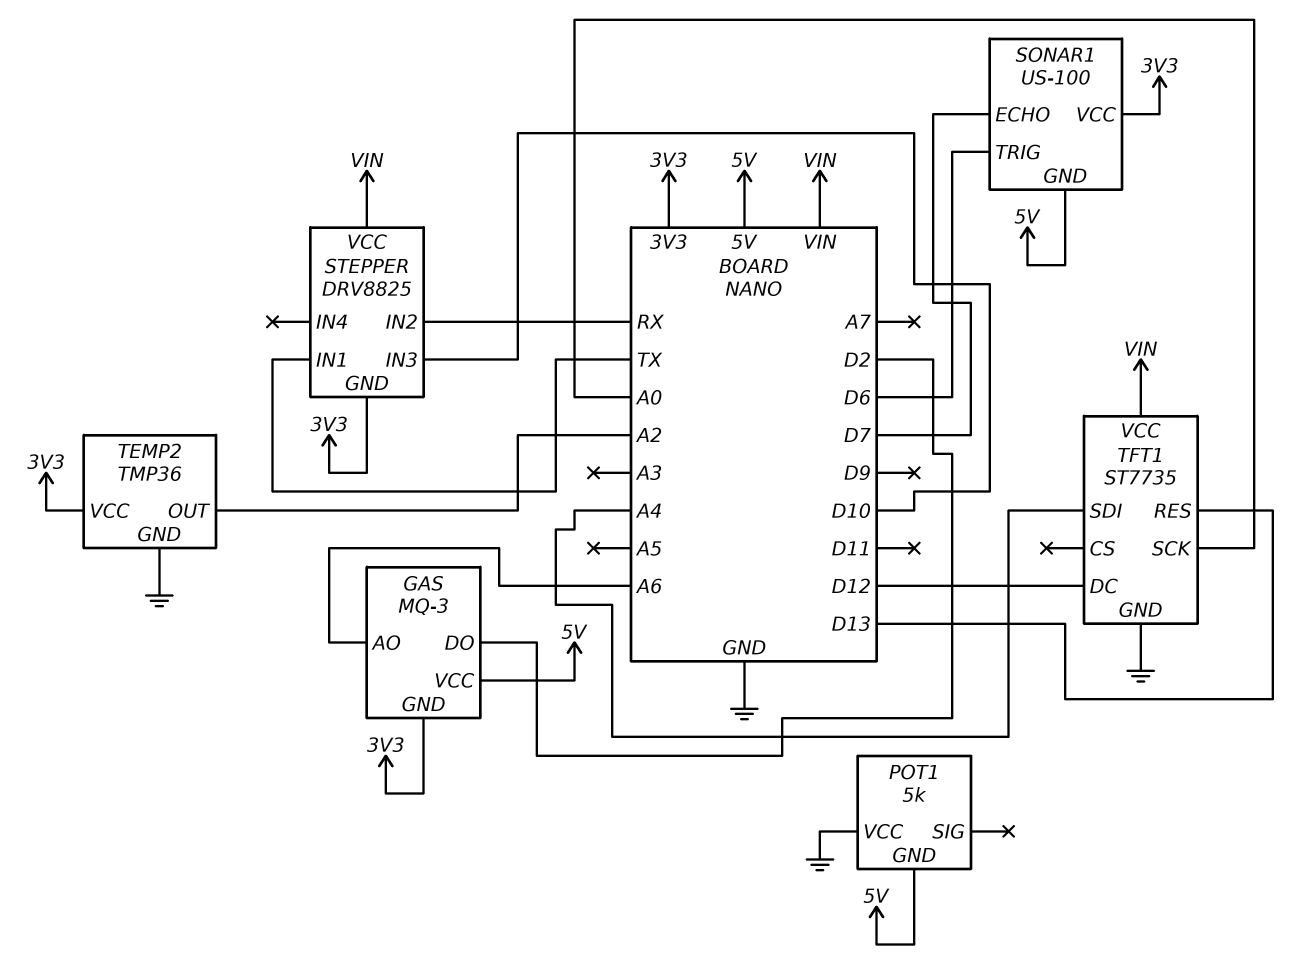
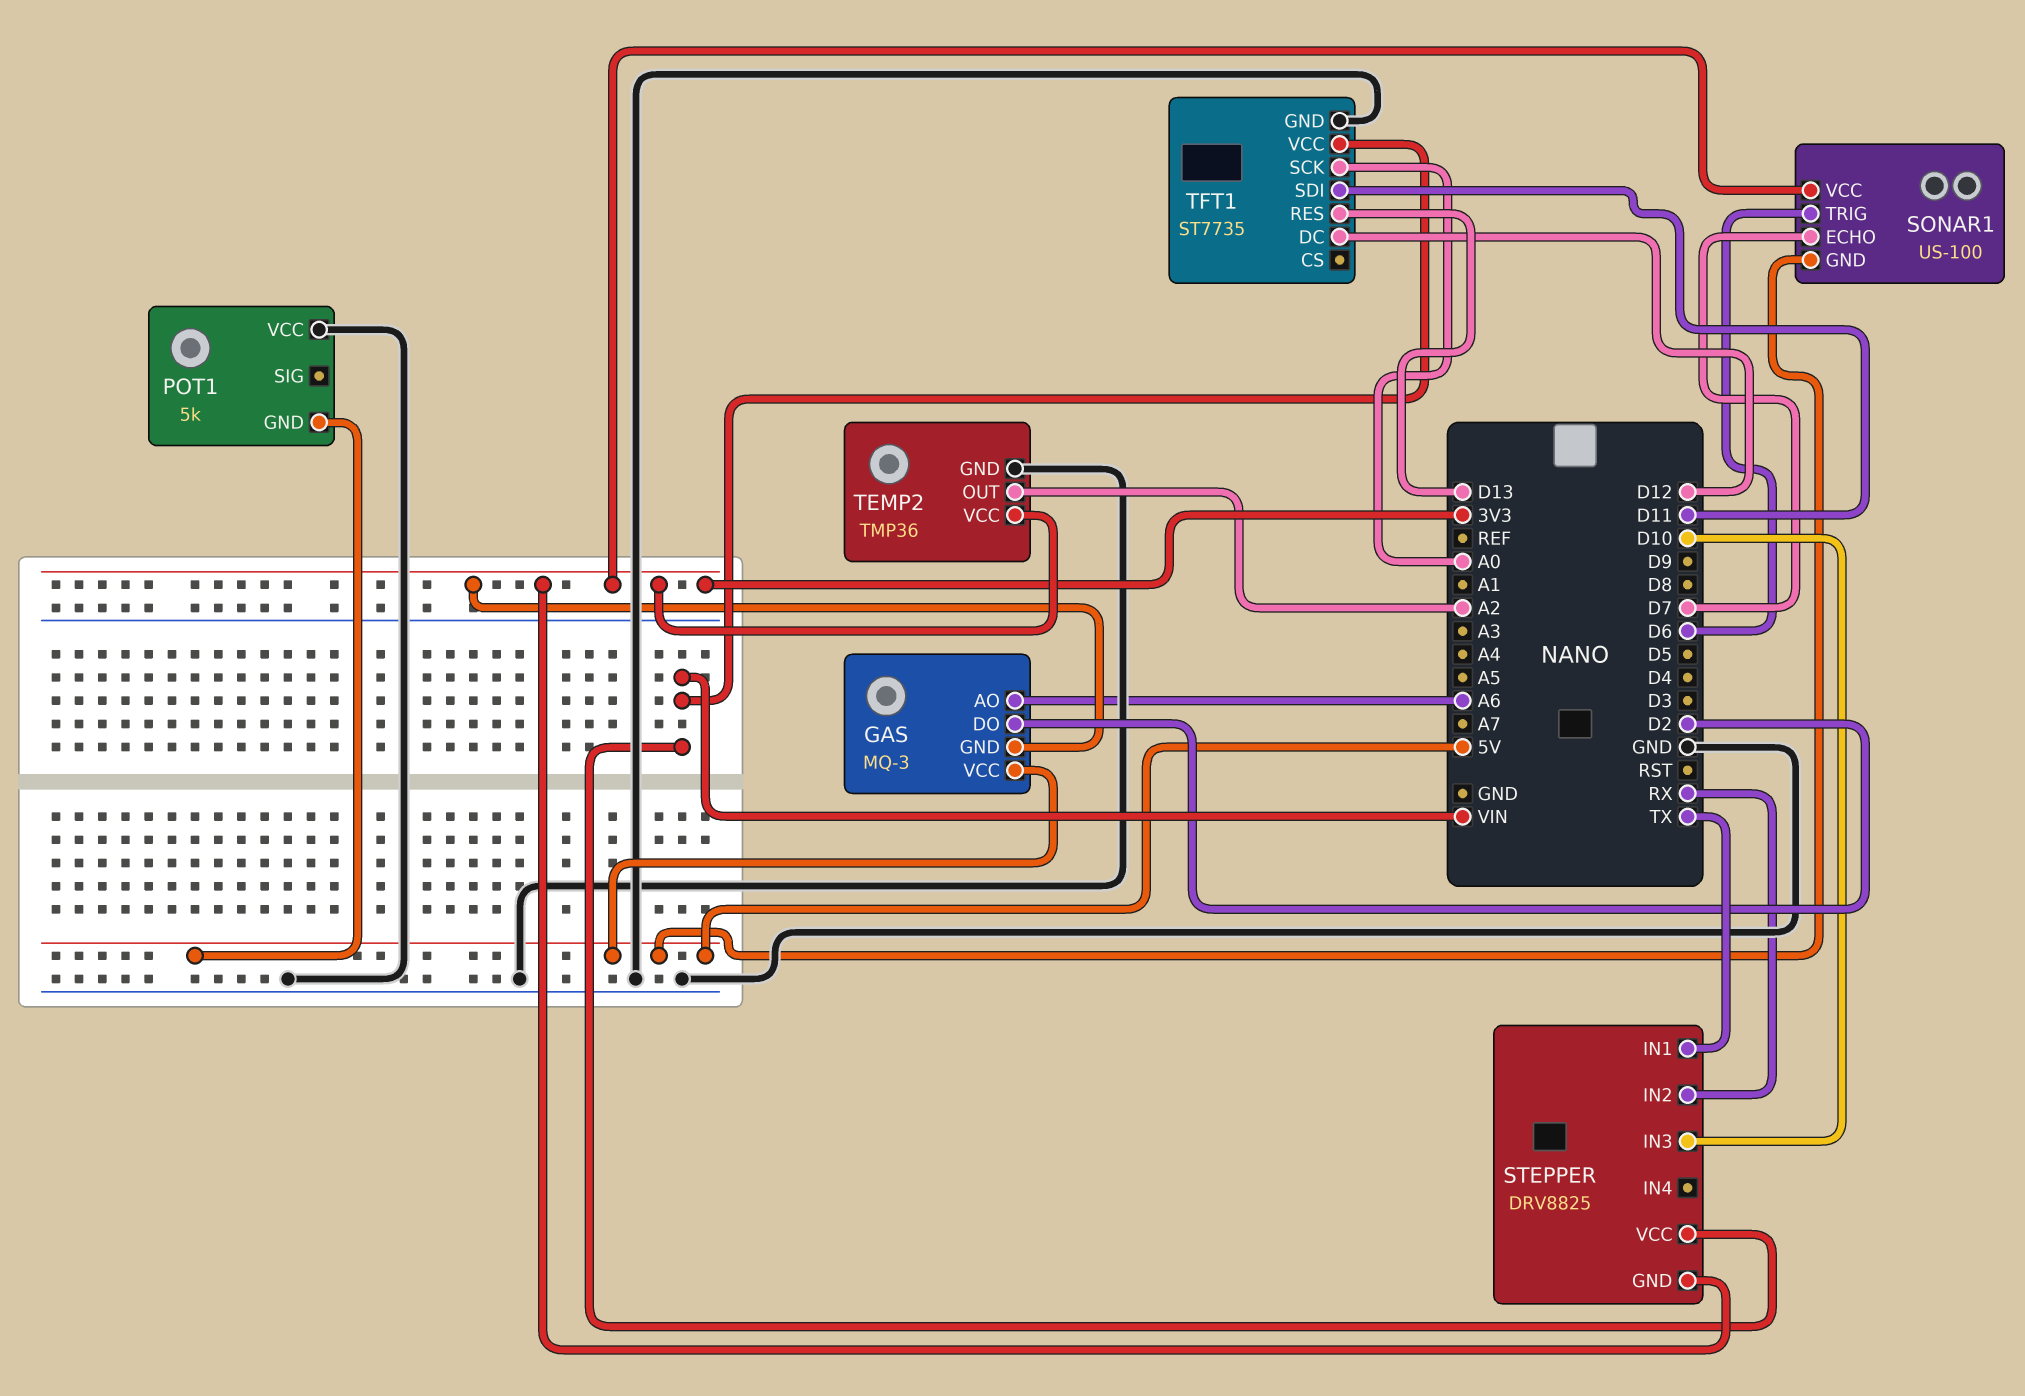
TFT1 pin SDI: A4 -> D11

